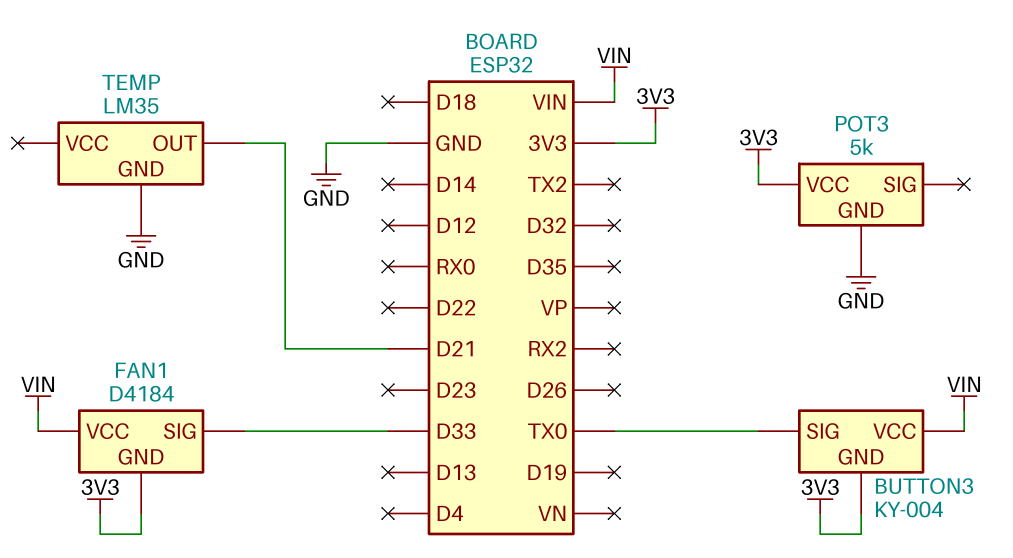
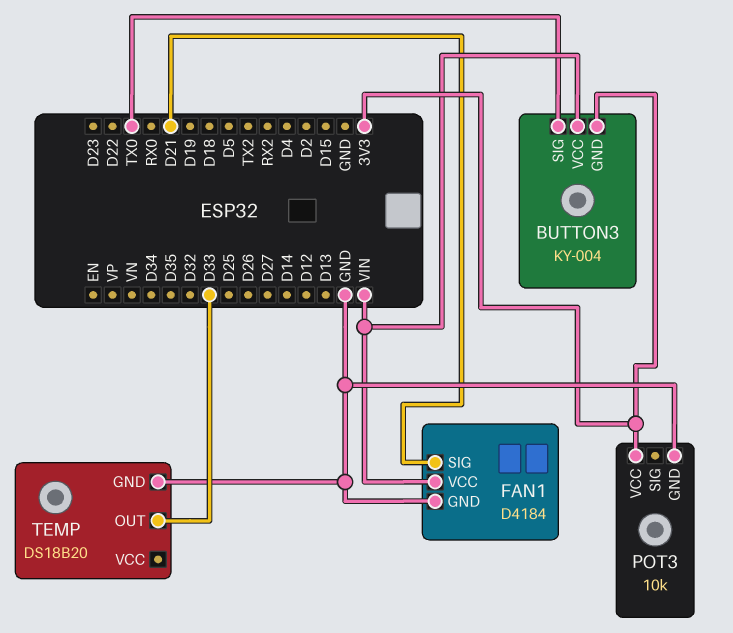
FAN1 pin GND: 3V3 -> GND
FAN1 pin SIG: D33 -> D21
POT3: 5k -> 10k
TEMP: LM35 -> DS18B20
TEMP pin OUT: D21 -> D33

